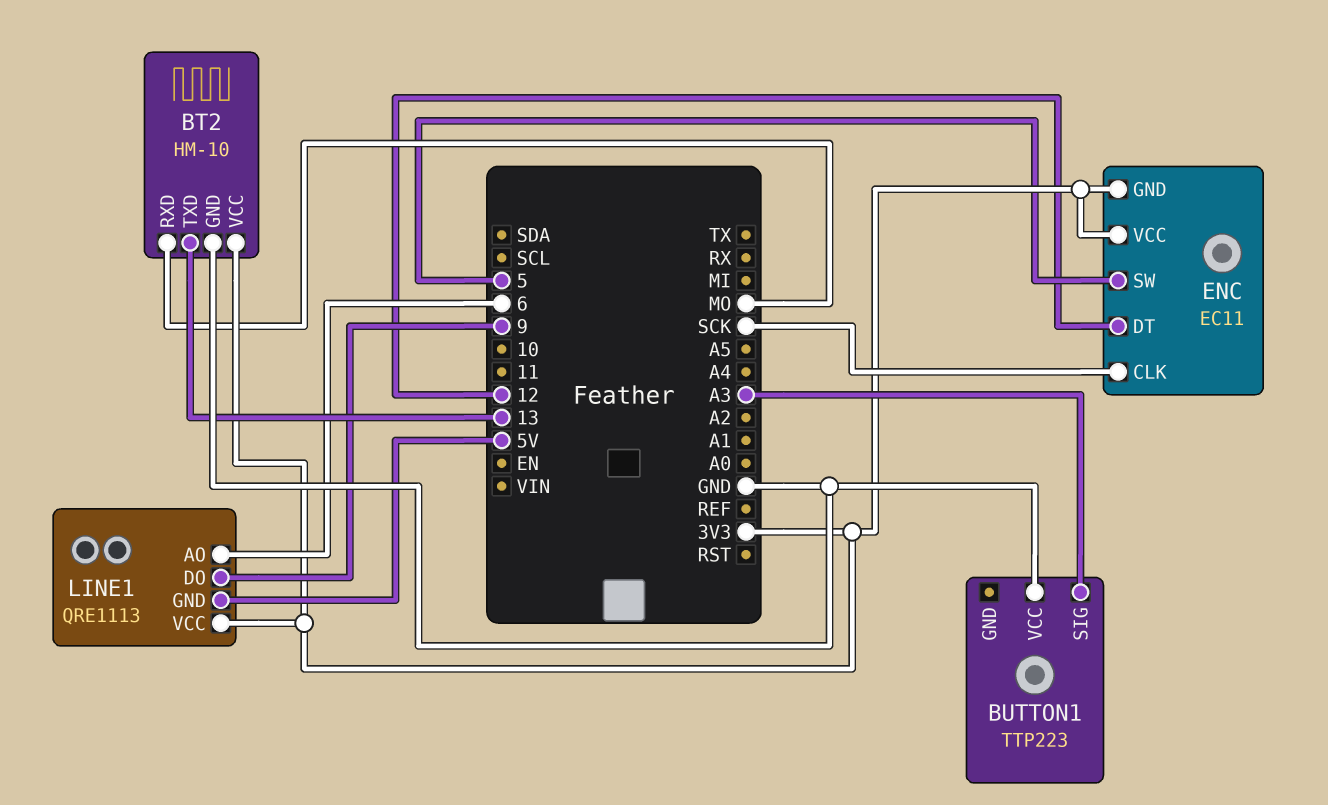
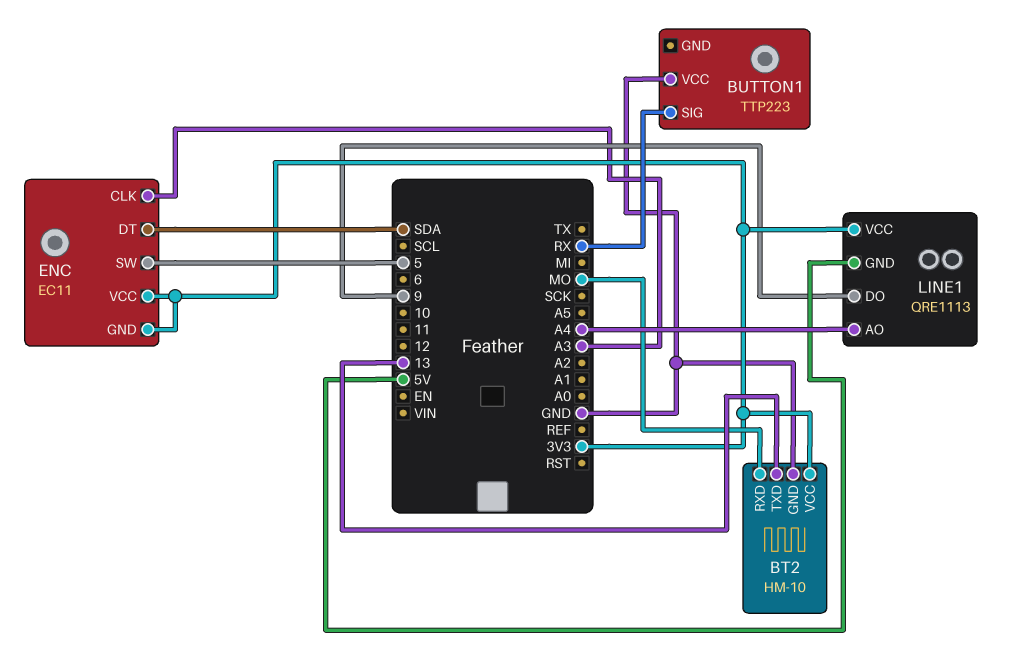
BUTTON1 pin SIG: A3 -> RX
ENC pin CLK: SCK -> A3
ENC pin DT: 12 -> SDA
LINE1 pin AO: 6 -> A4

